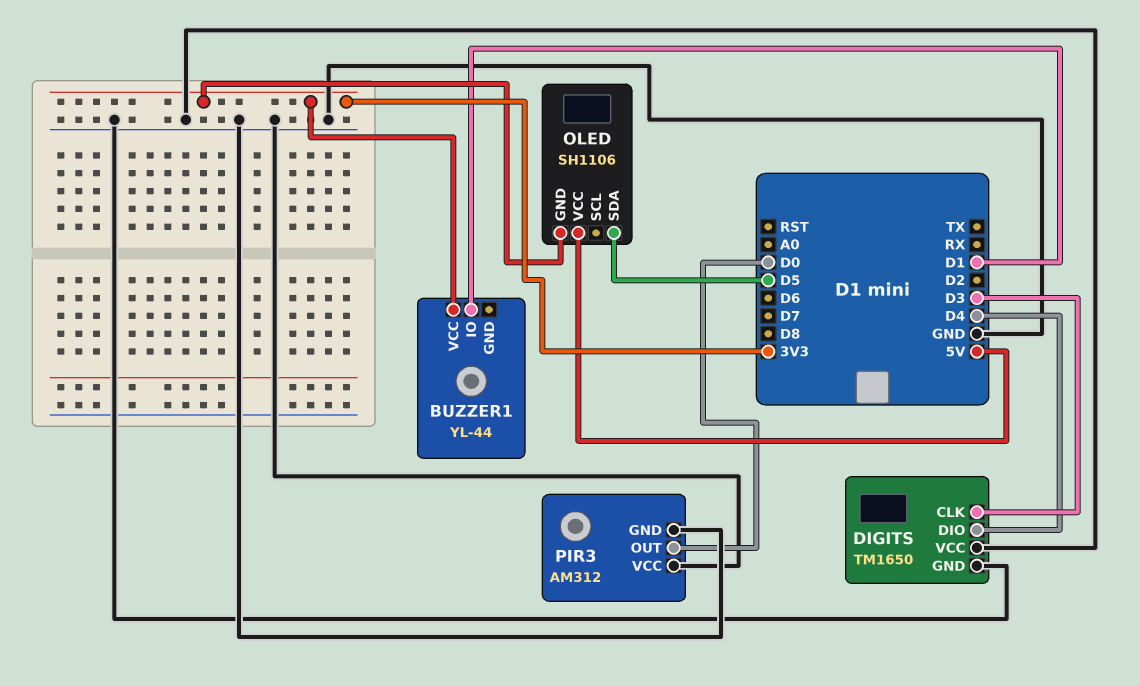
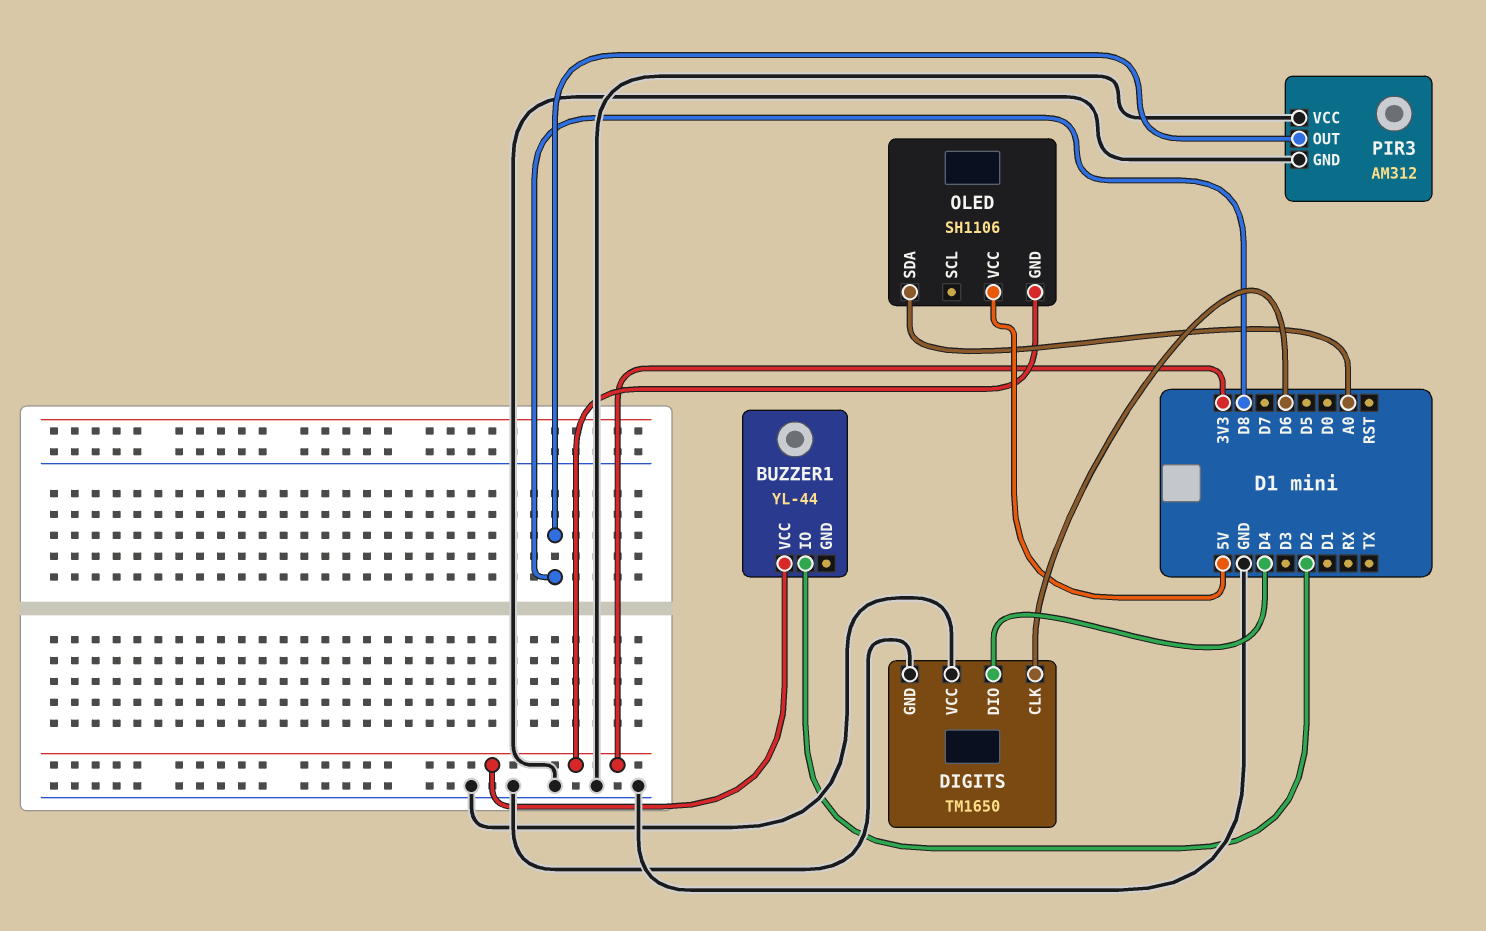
BUZZER1 pin IO: D1 -> D2
DIGITS pin CLK: D3 -> D6
OLED pin SDA: D5 -> A0
PIR3 pin OUT: D0 -> D8

